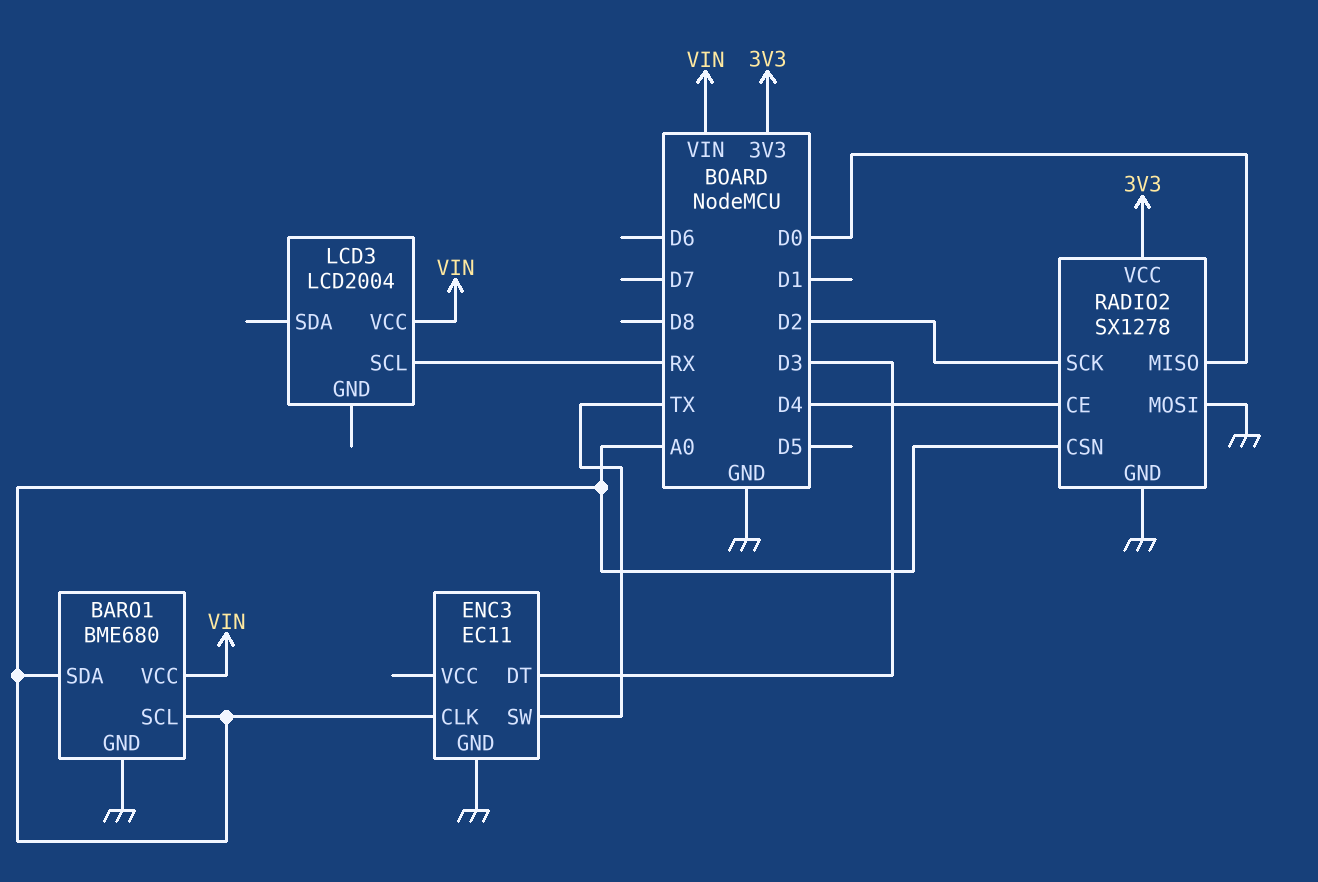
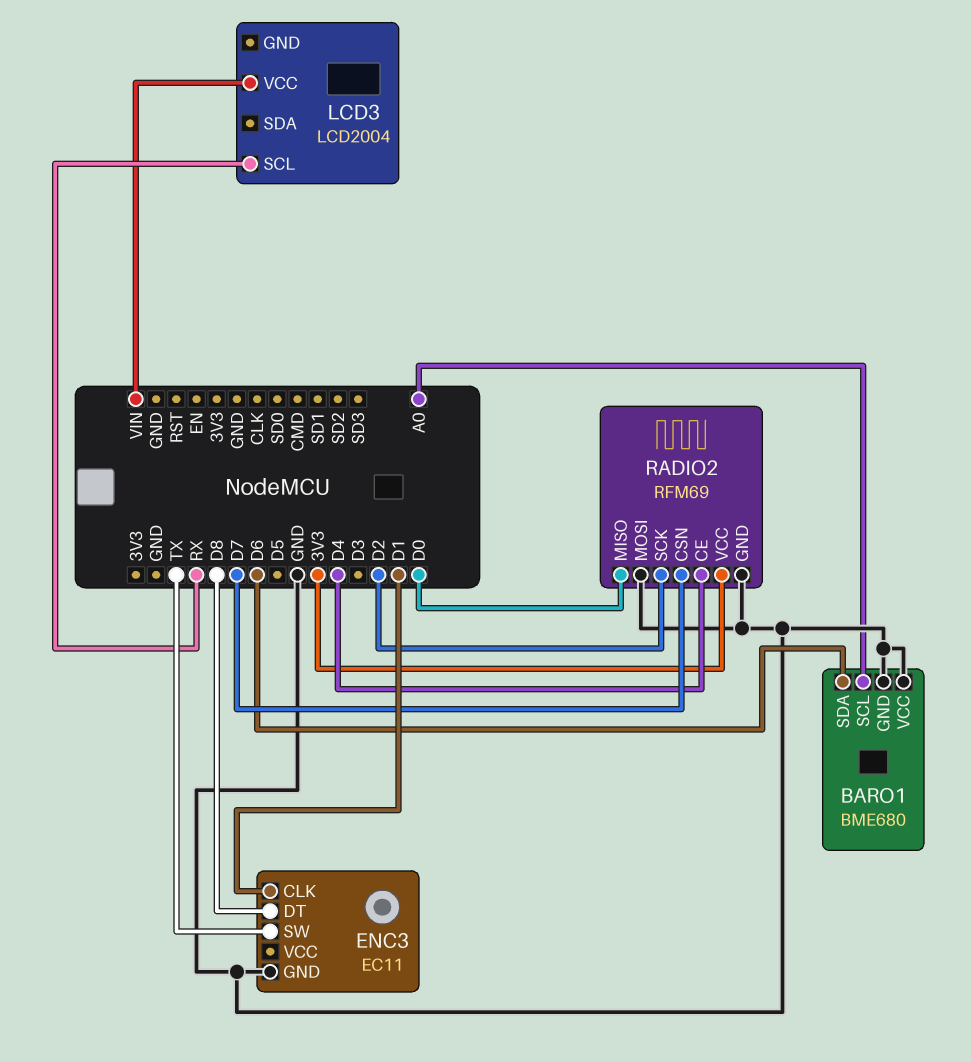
BARO1 pin SDA: A0 -> D6
BARO1 pin VCC: VIN -> GND
ENC3 pin CLK: A0 -> D1
ENC3 pin DT: D3 -> D8
RADIO2: SX1278 -> RFM69
RADIO2 pin CSN: A0 -> D7

